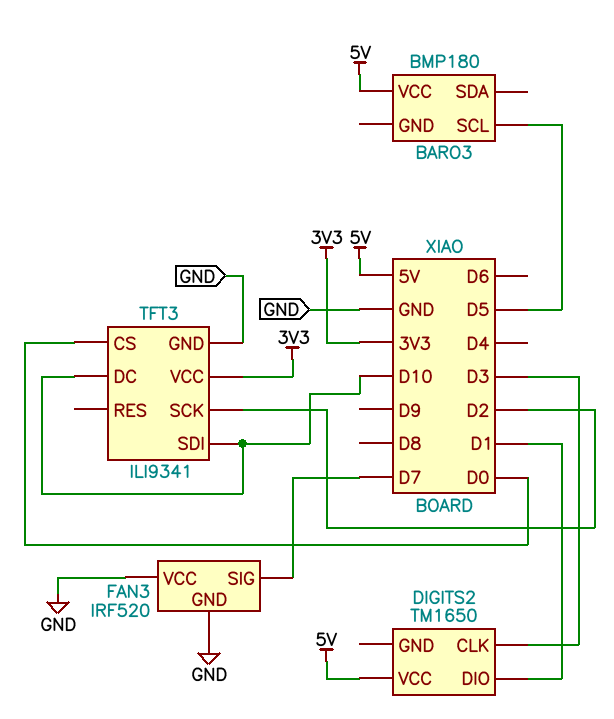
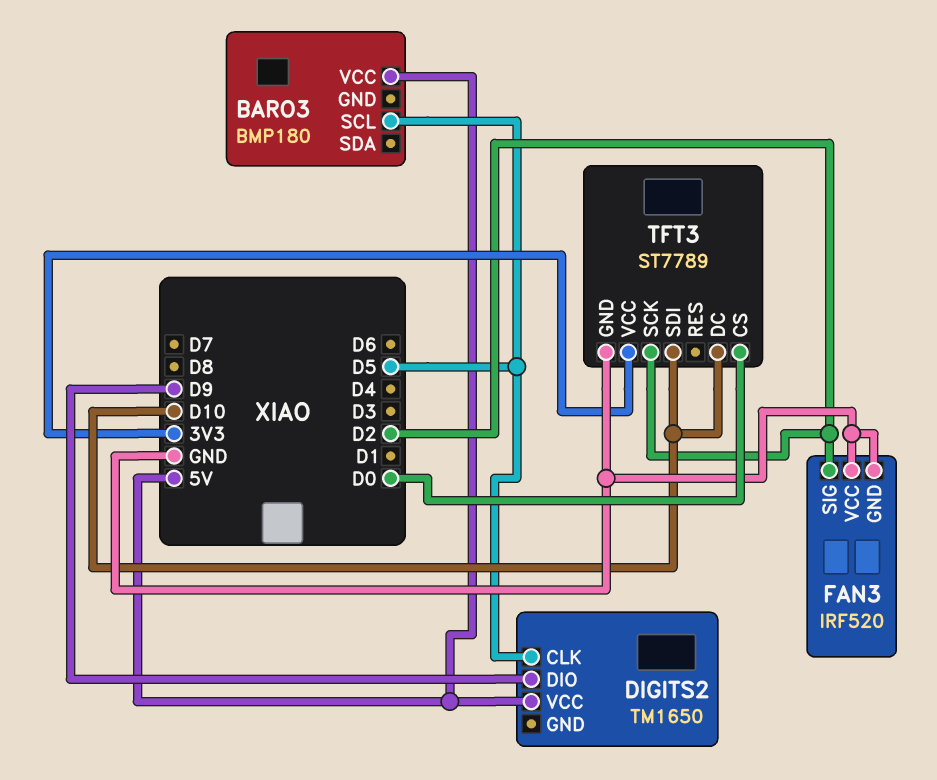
DIGITS2 pin CLK: D3 -> D5
DIGITS2 pin DIO: D1 -> D9
FAN3 pin SIG: D7 -> D2
TFT3: ILI9341 -> ST7789

